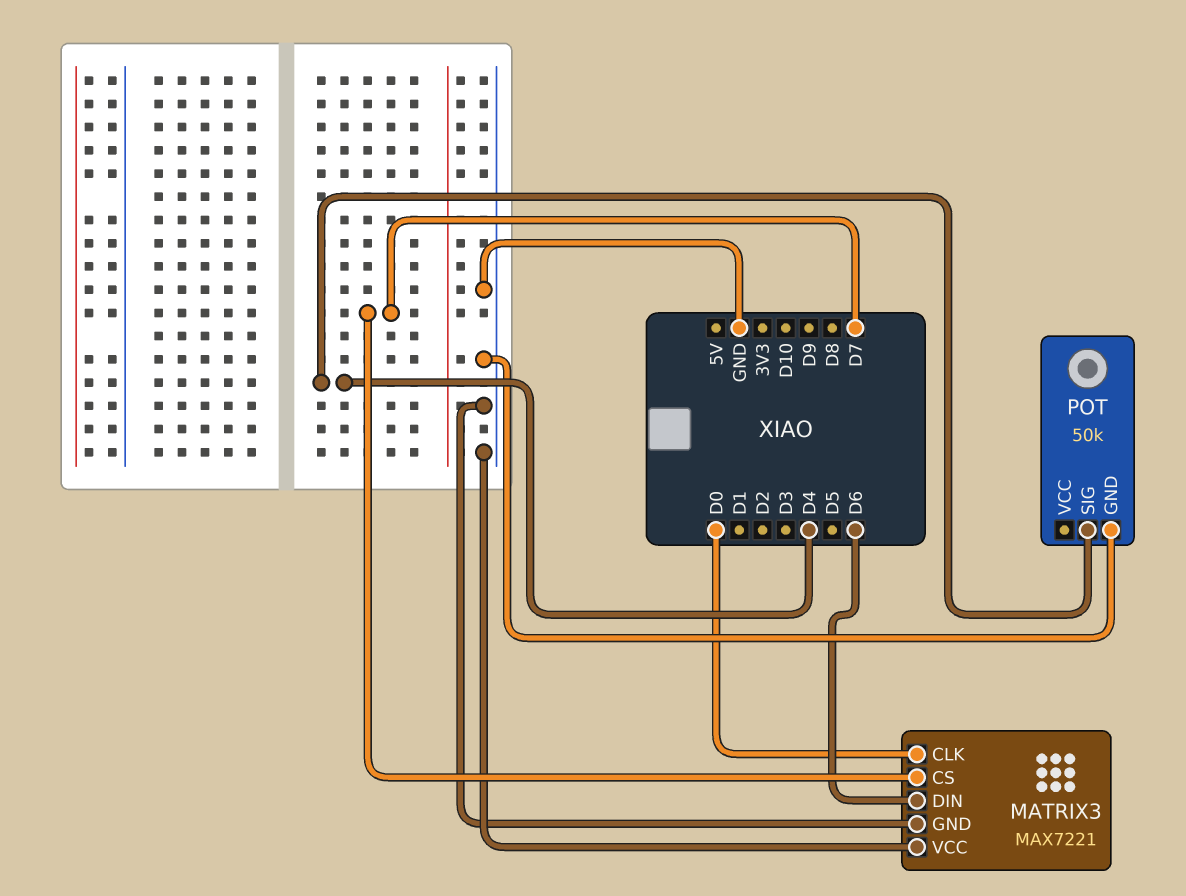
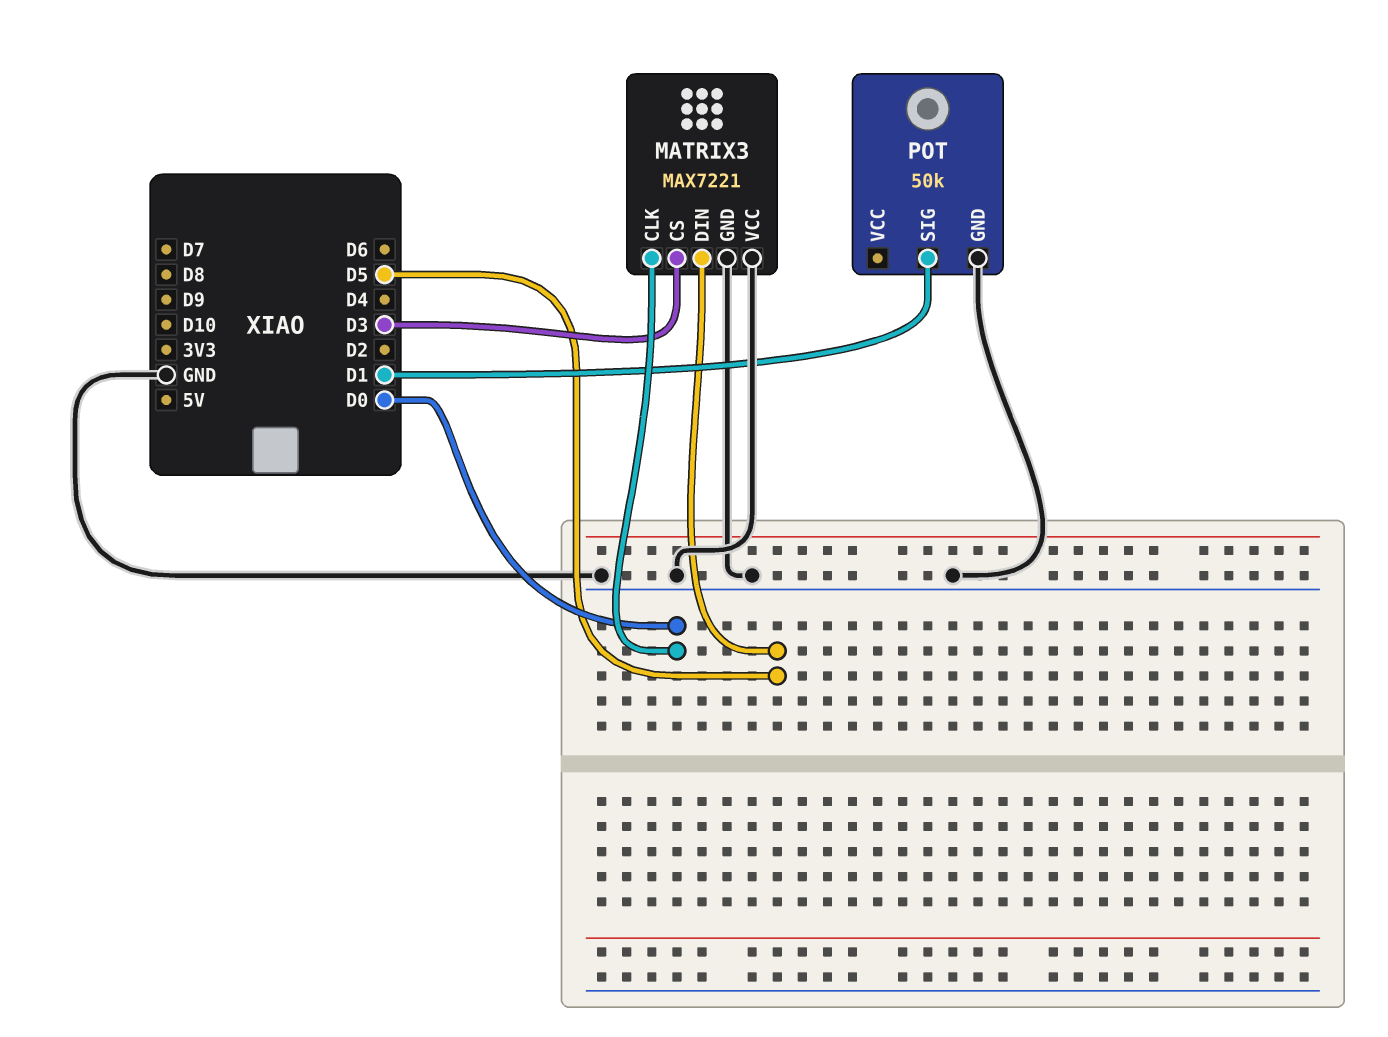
MATRIX3 pin CS: D7 -> D3
MATRIX3 pin DIN: D6 -> D5
POT pin SIG: D4 -> D1

